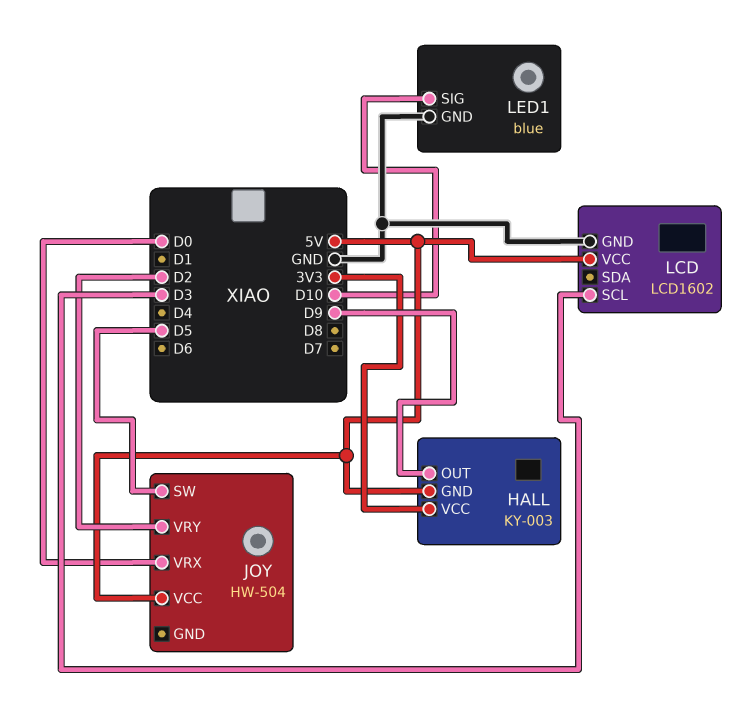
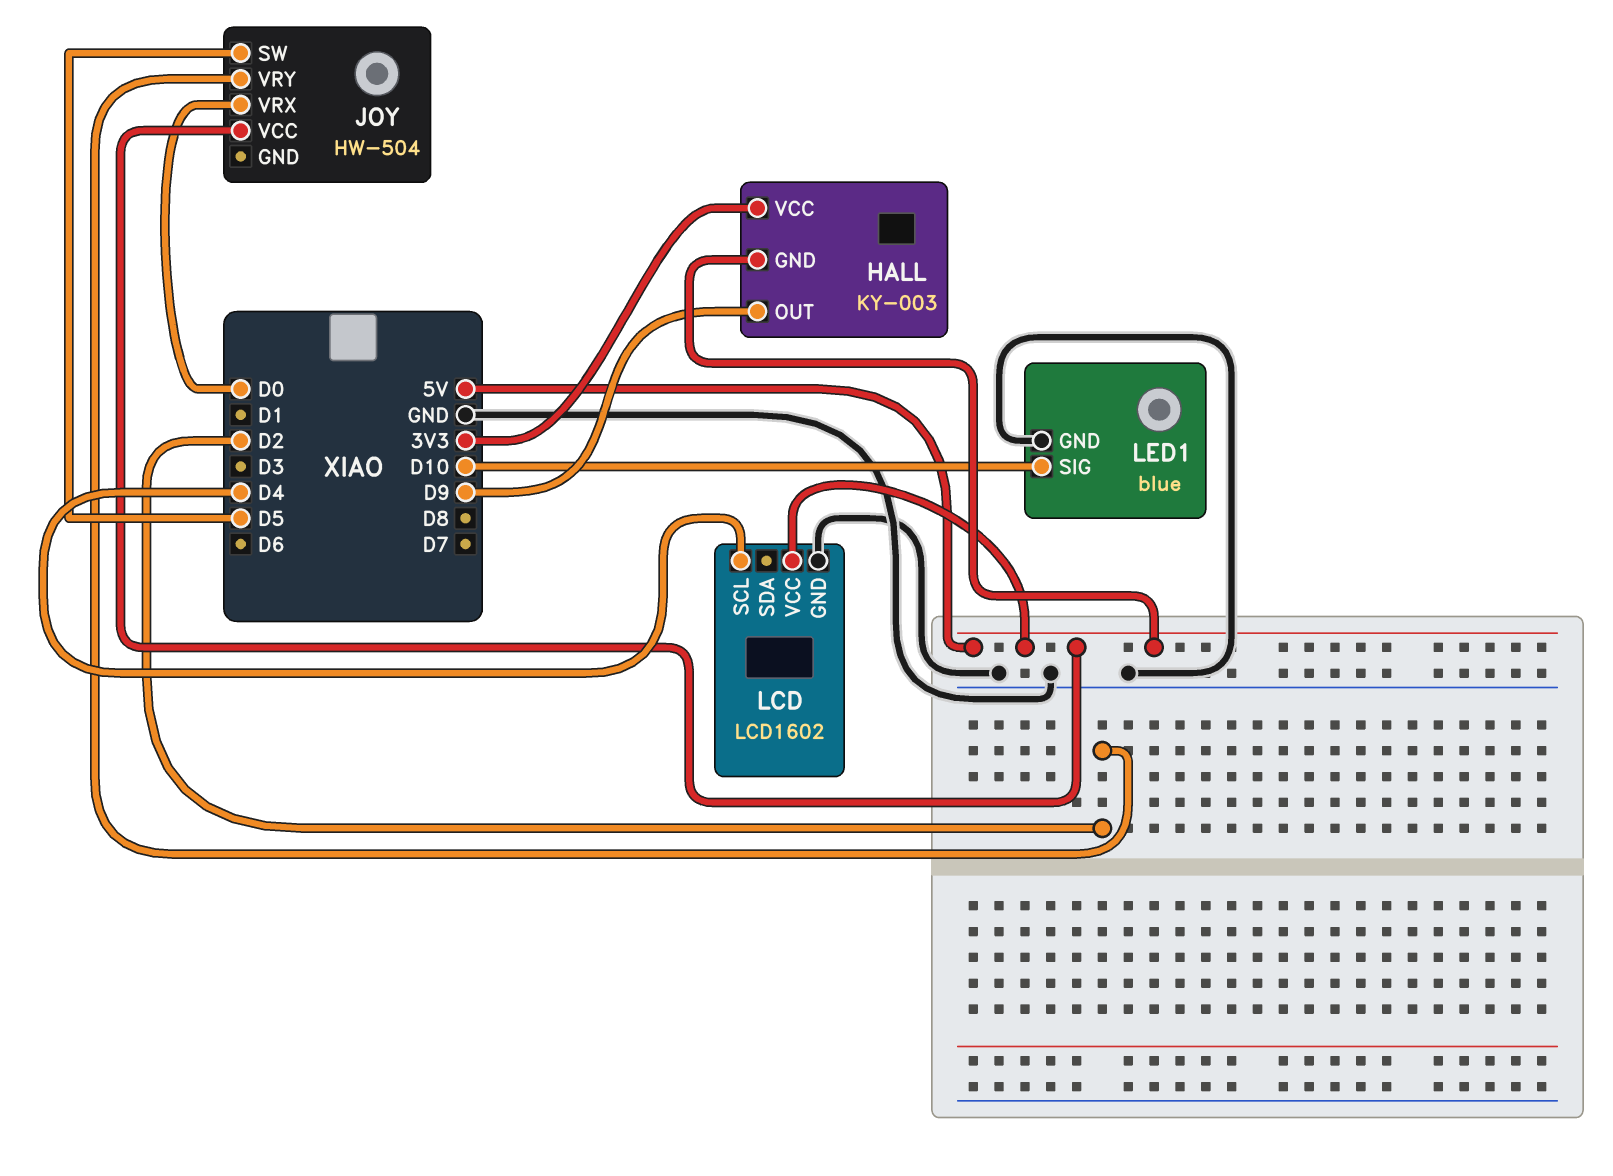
LCD pin SCL: D3 -> D4

